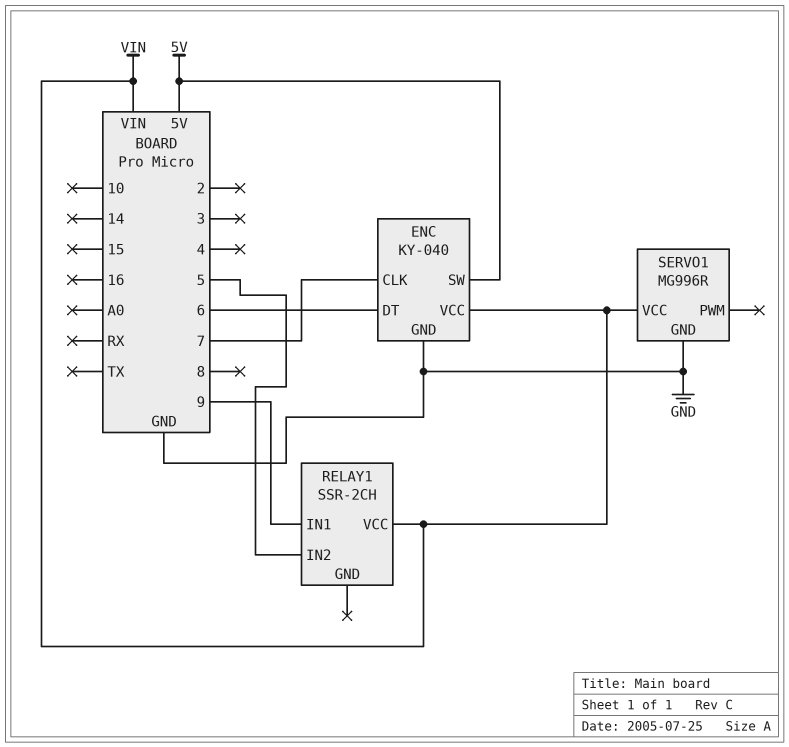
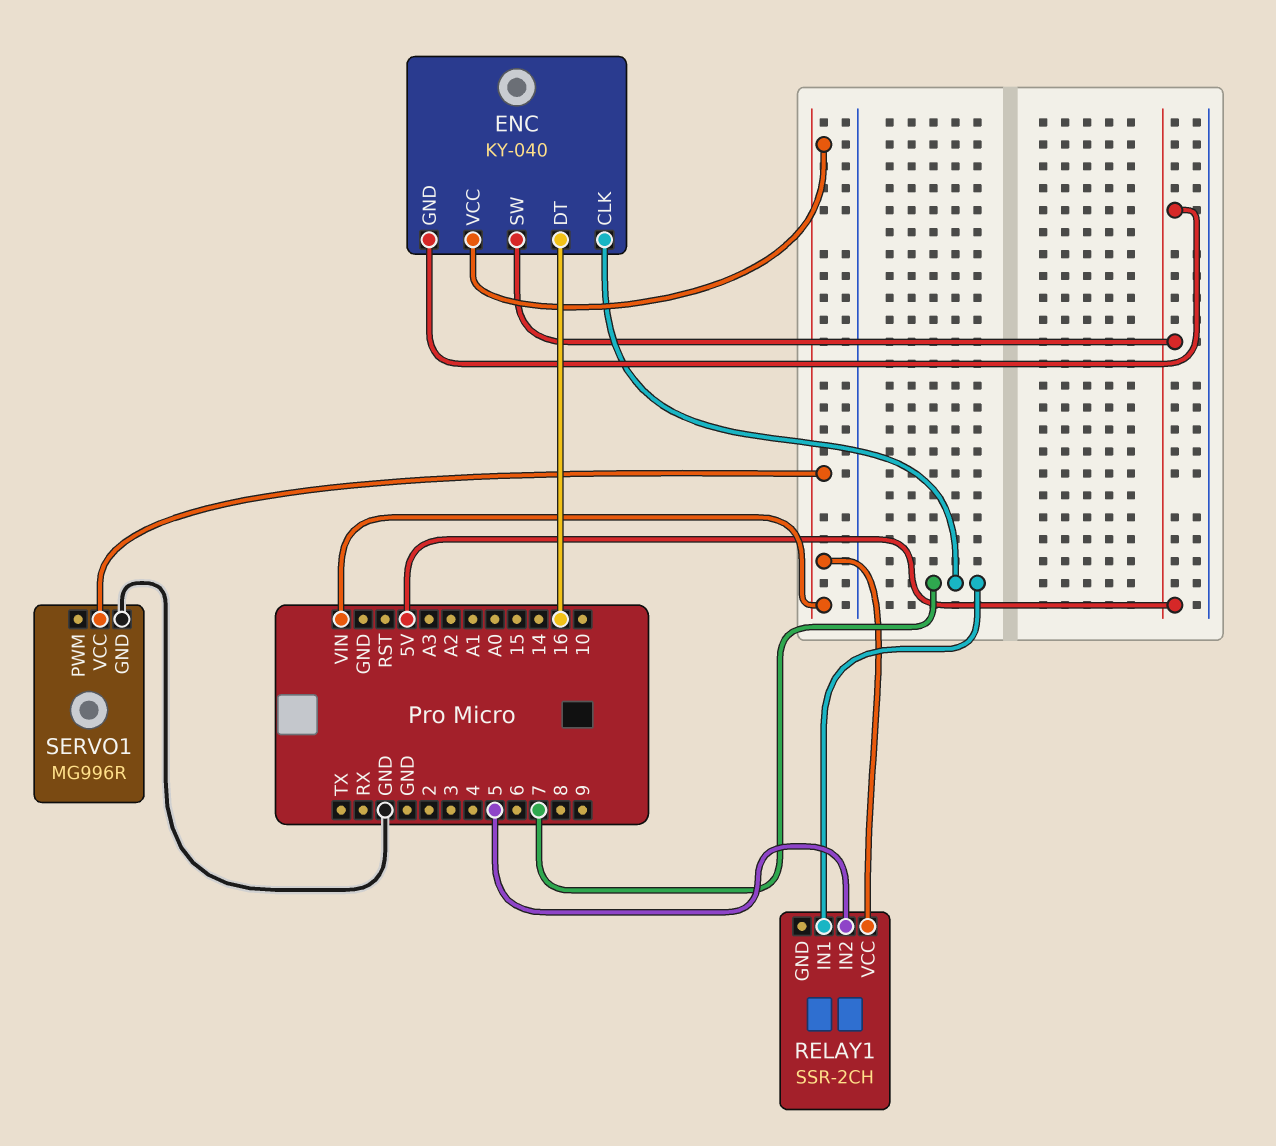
ENC pin DT: 6 -> 16
ENC pin GND: GND -> 5V
RELAY1 pin IN1: 9 -> 7

